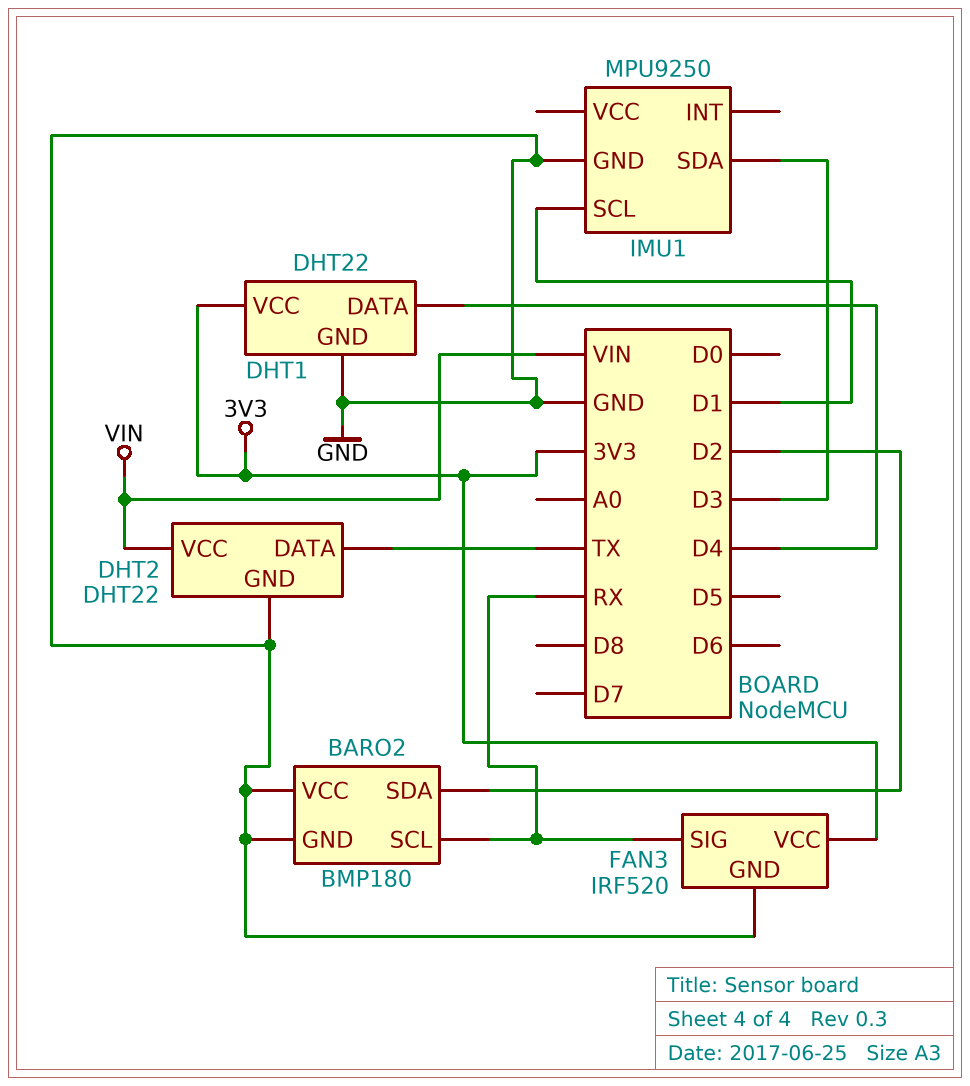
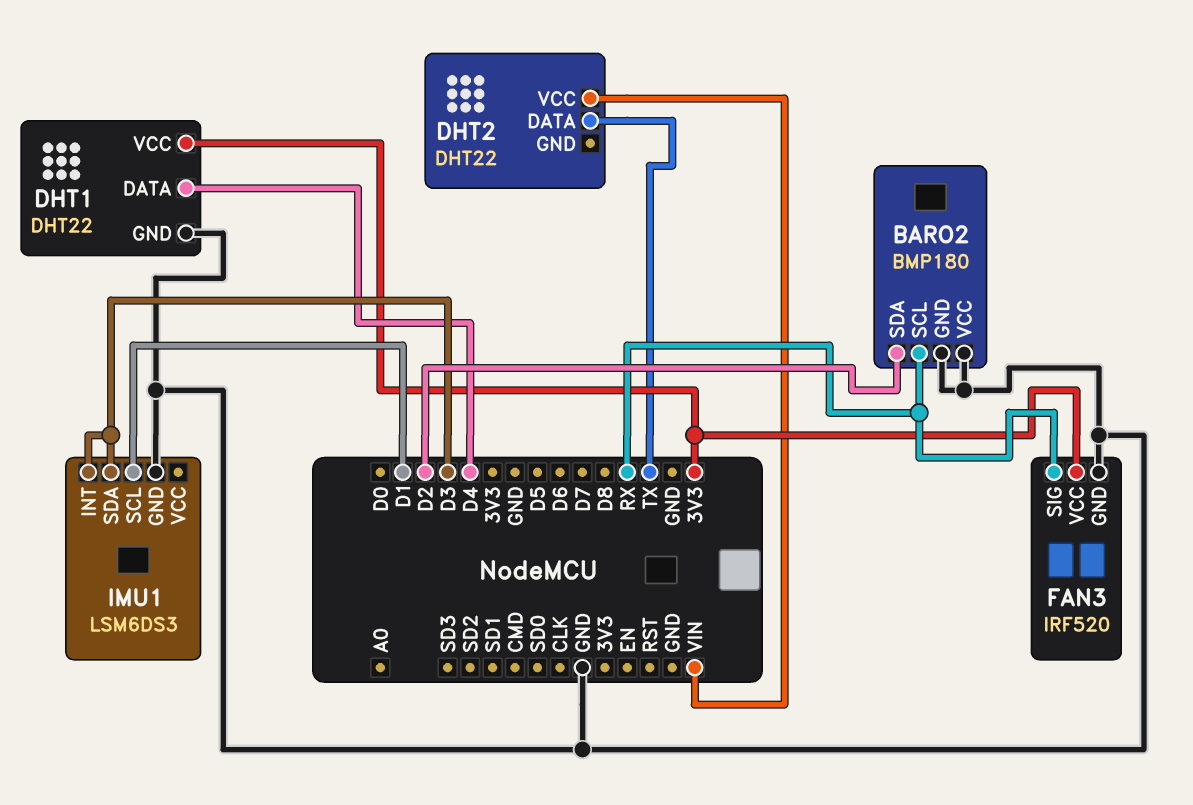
DHT2 pin GND: GND -> none
IMU1: MPU9250 -> LSM6DS3
IMU1 pin INT: none -> D3

